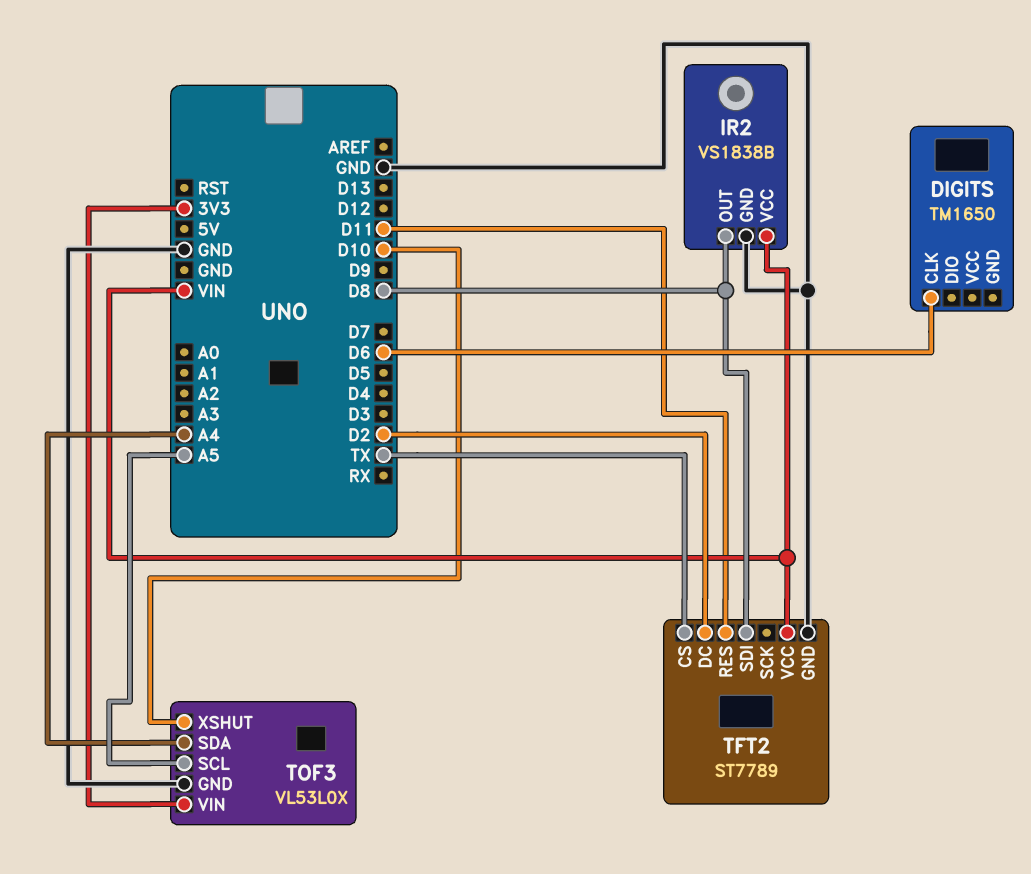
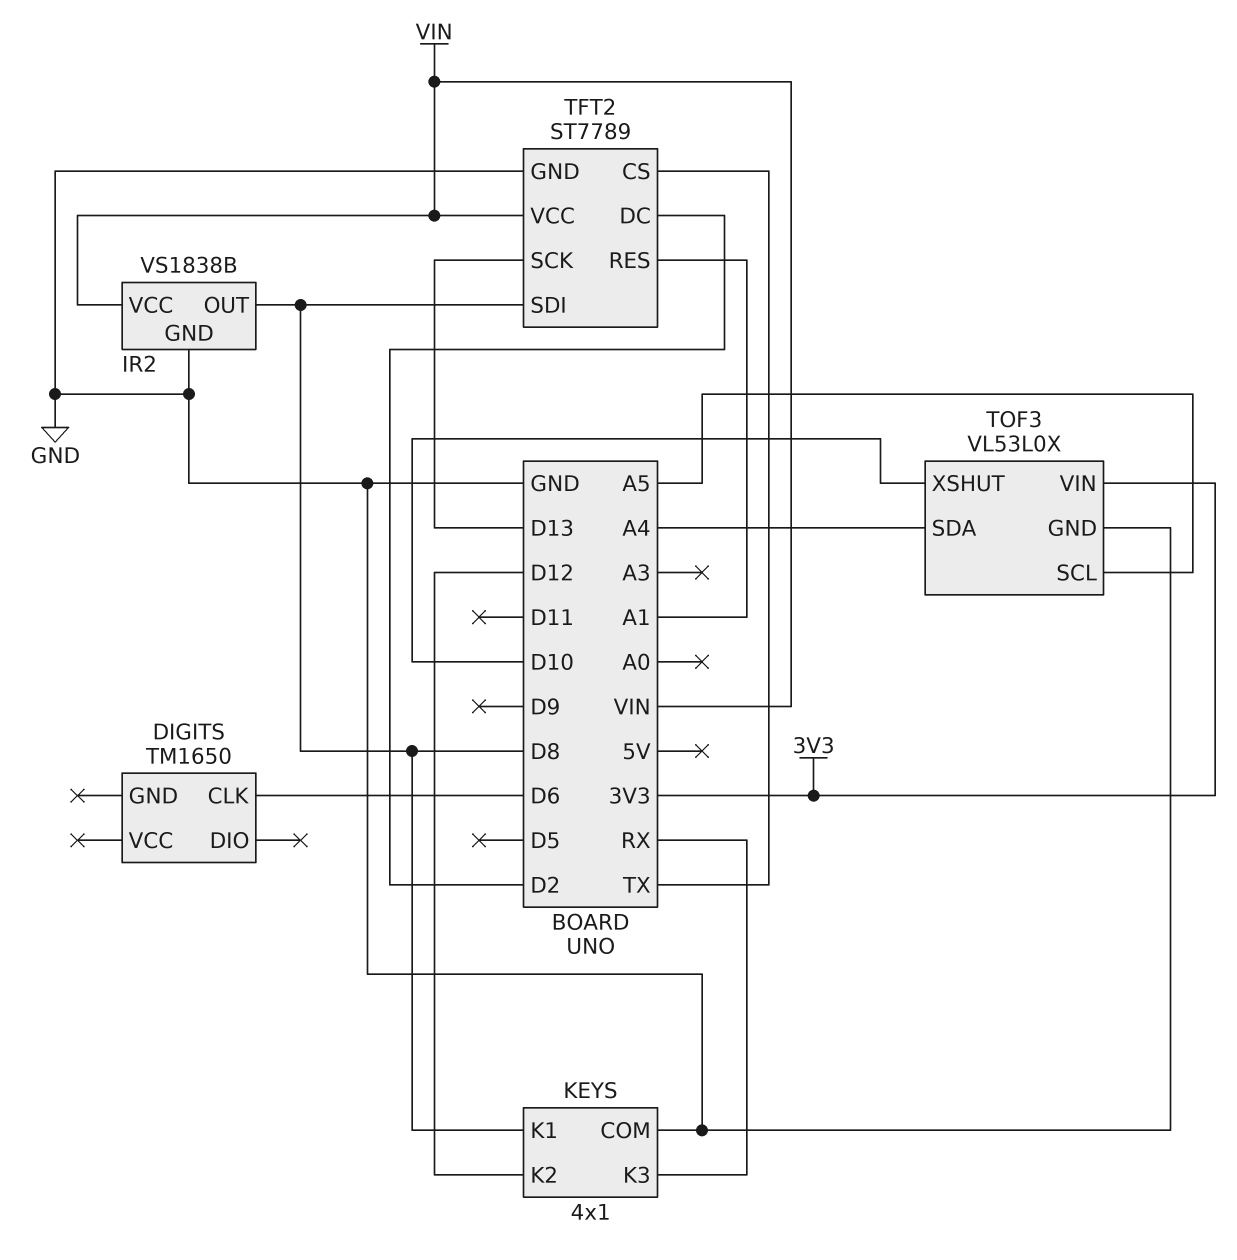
KEYS: none -> 4x1
KEYS pin COM: none -> GND
KEYS pin K1: none -> D8
KEYS pin K2: none -> D12
KEYS pin K3: none -> RX
TFT2 pin RES: D11 -> A1
TFT2 pin SCK: none -> D13

